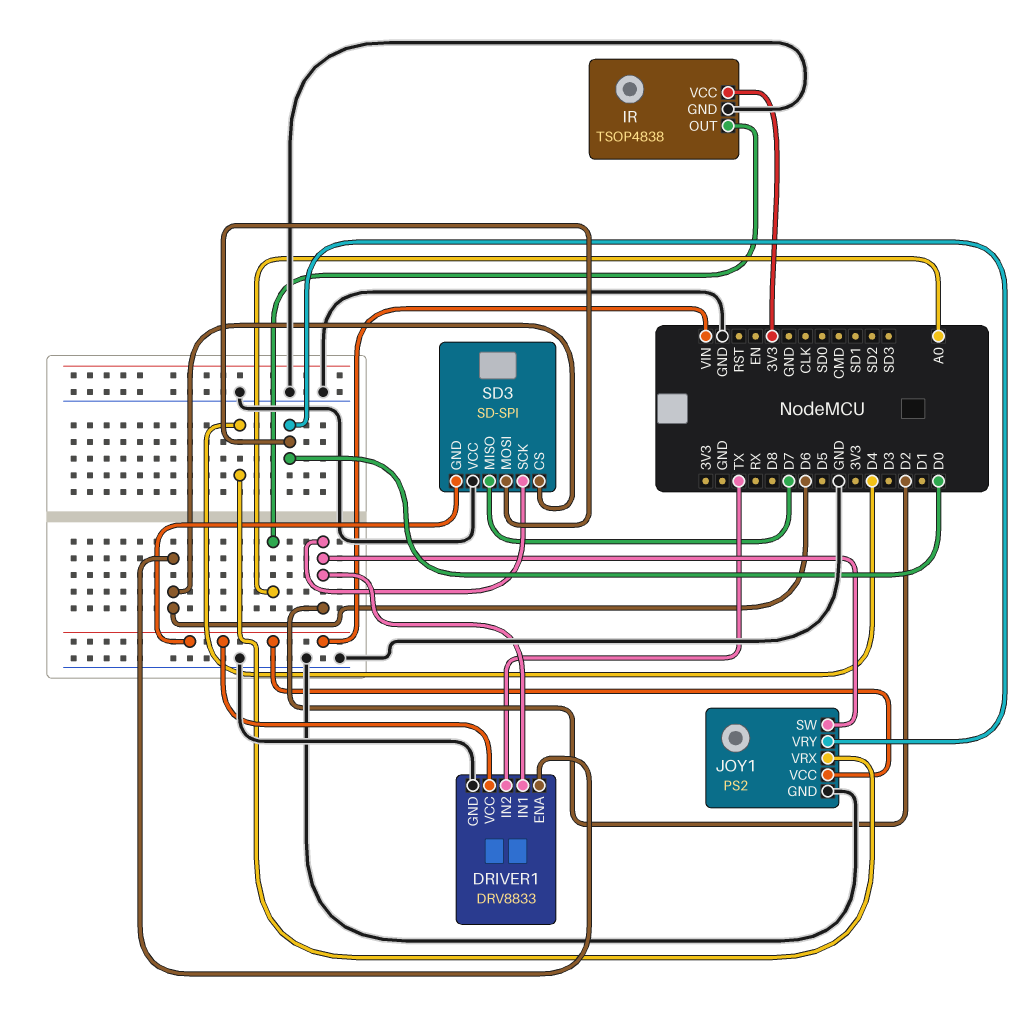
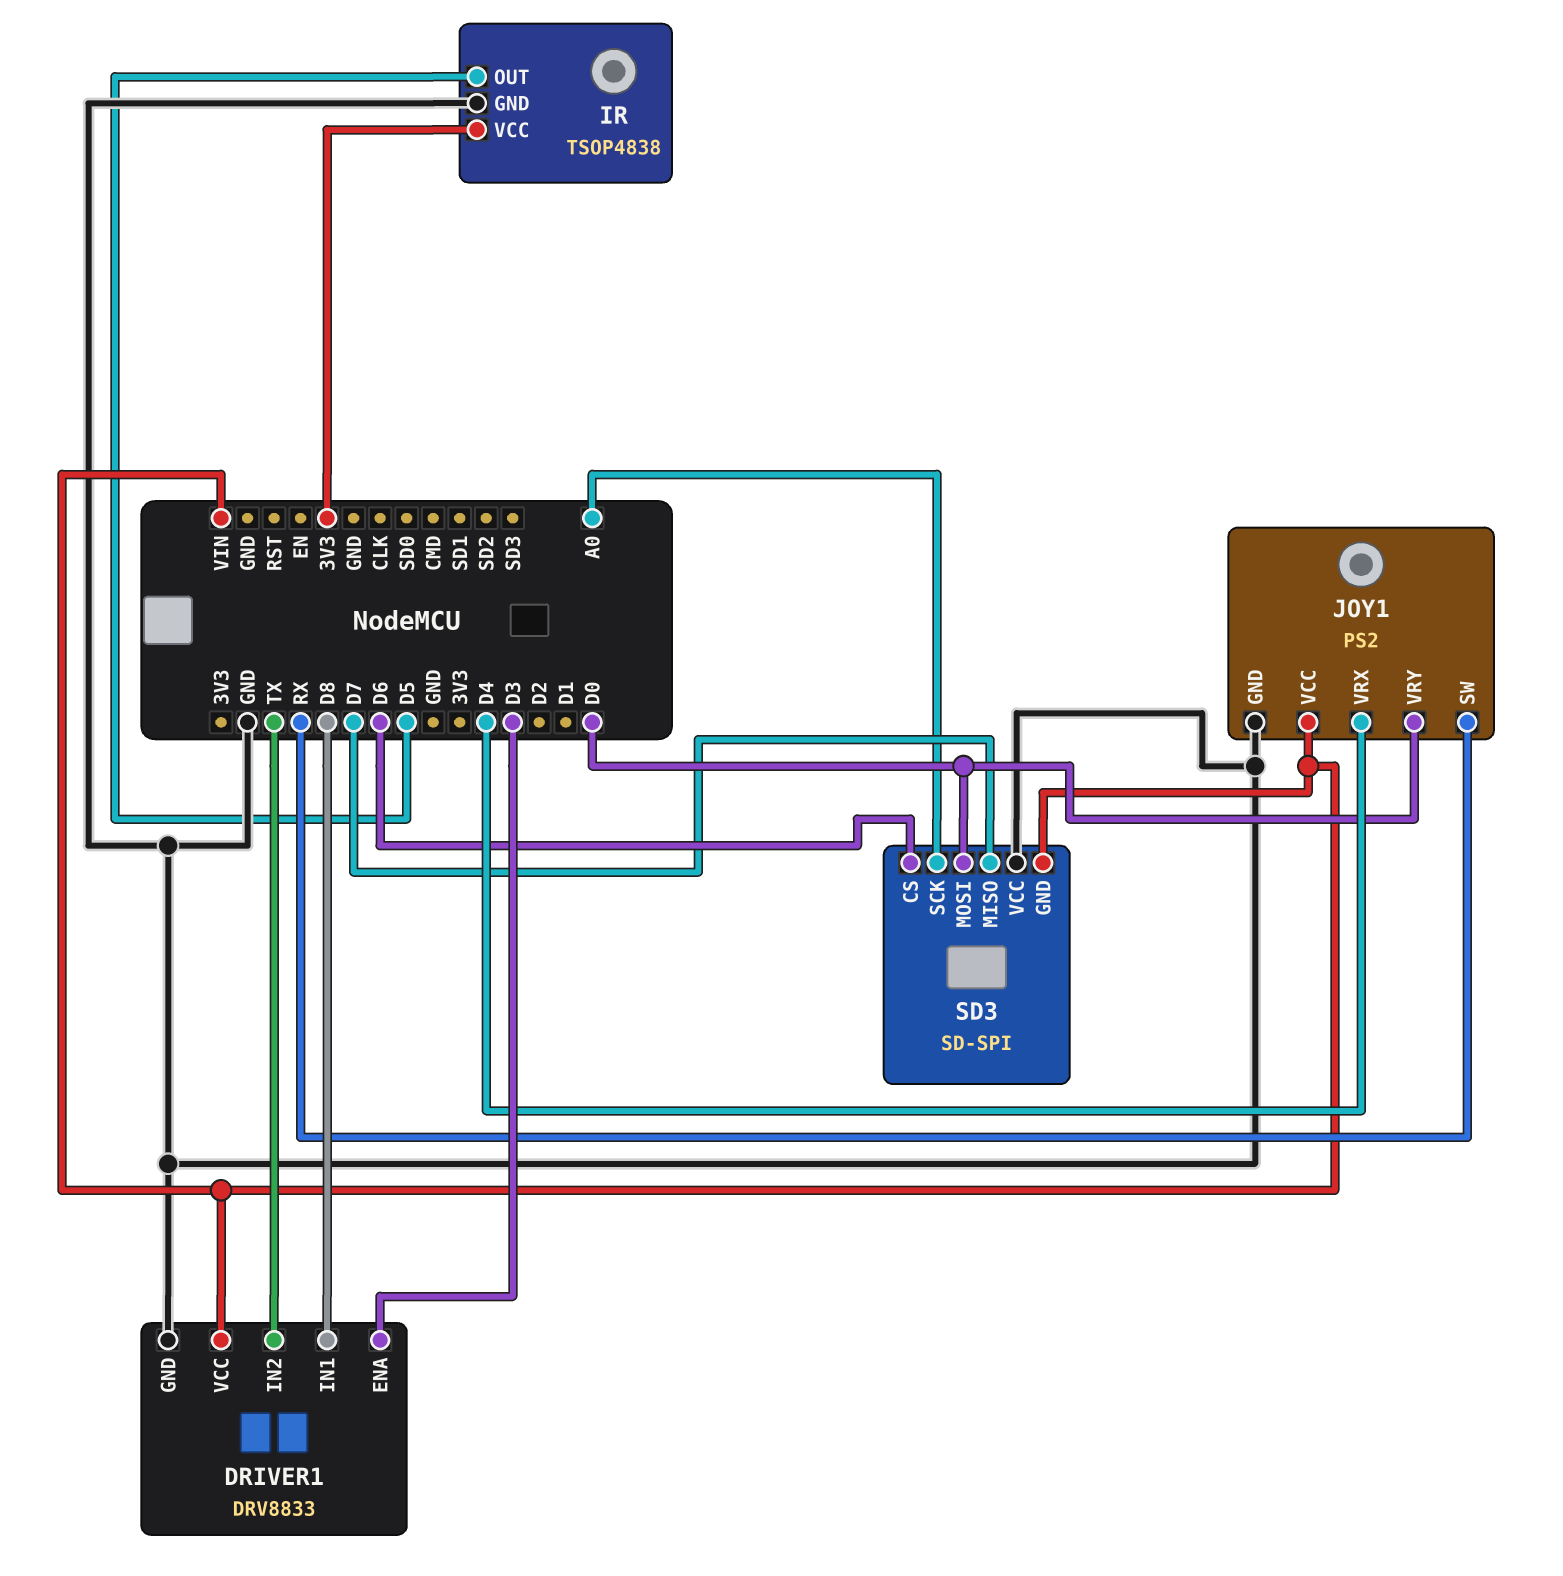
DRIVER1 pin ENA: D6 -> D3
DRIVER1 pin IN1: D2 -> D8
IR pin OUT: A0 -> D5
JOY1 pin SW: D2 -> RX
SD3 pin SCK: D2 -> A0

